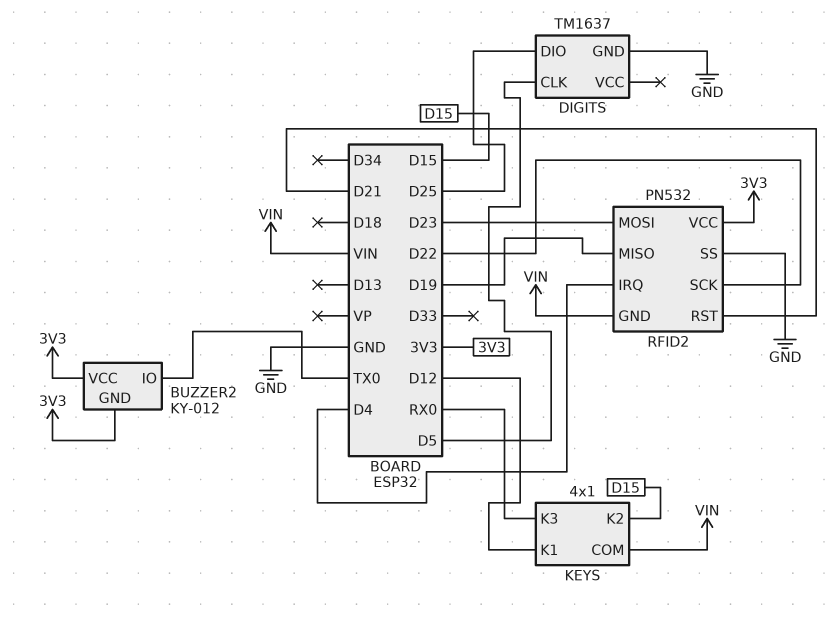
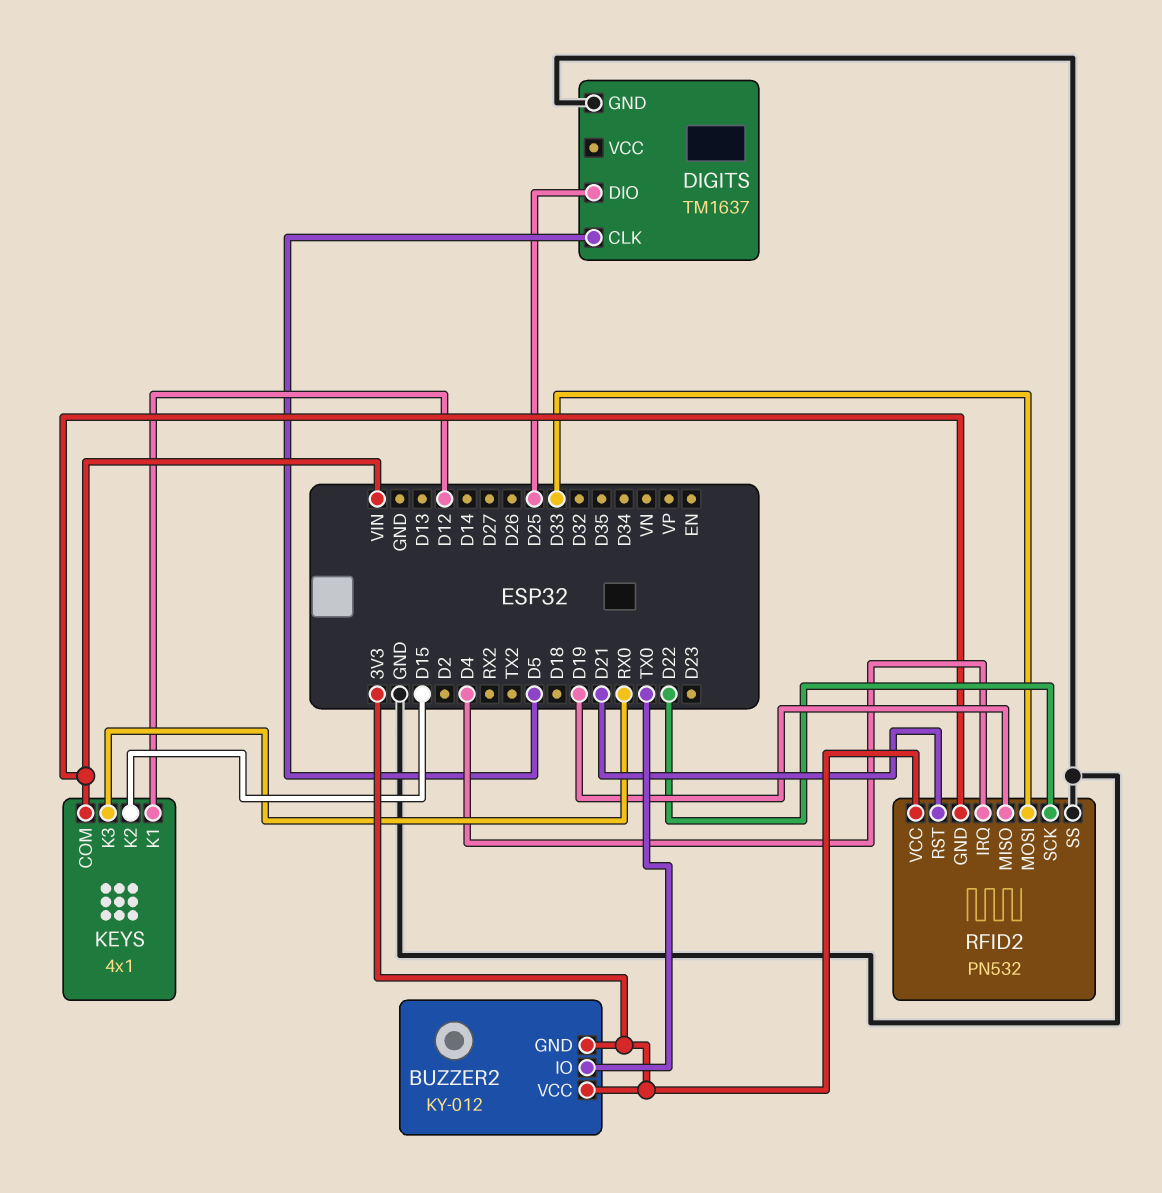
RFID2 pin MOSI: D23 -> D33

